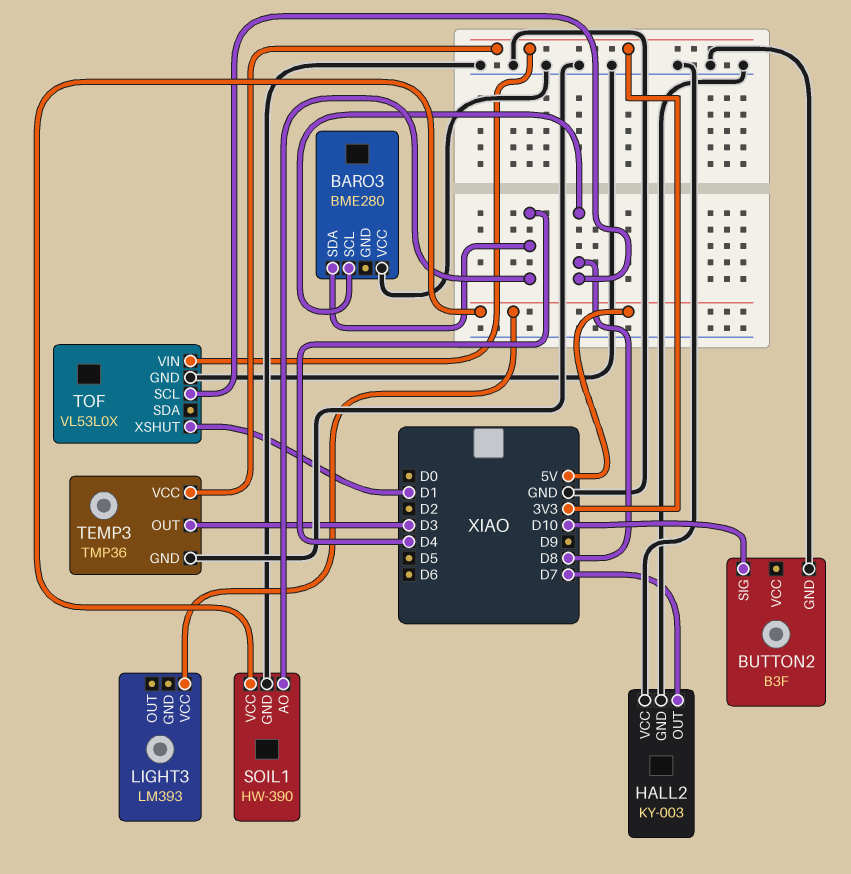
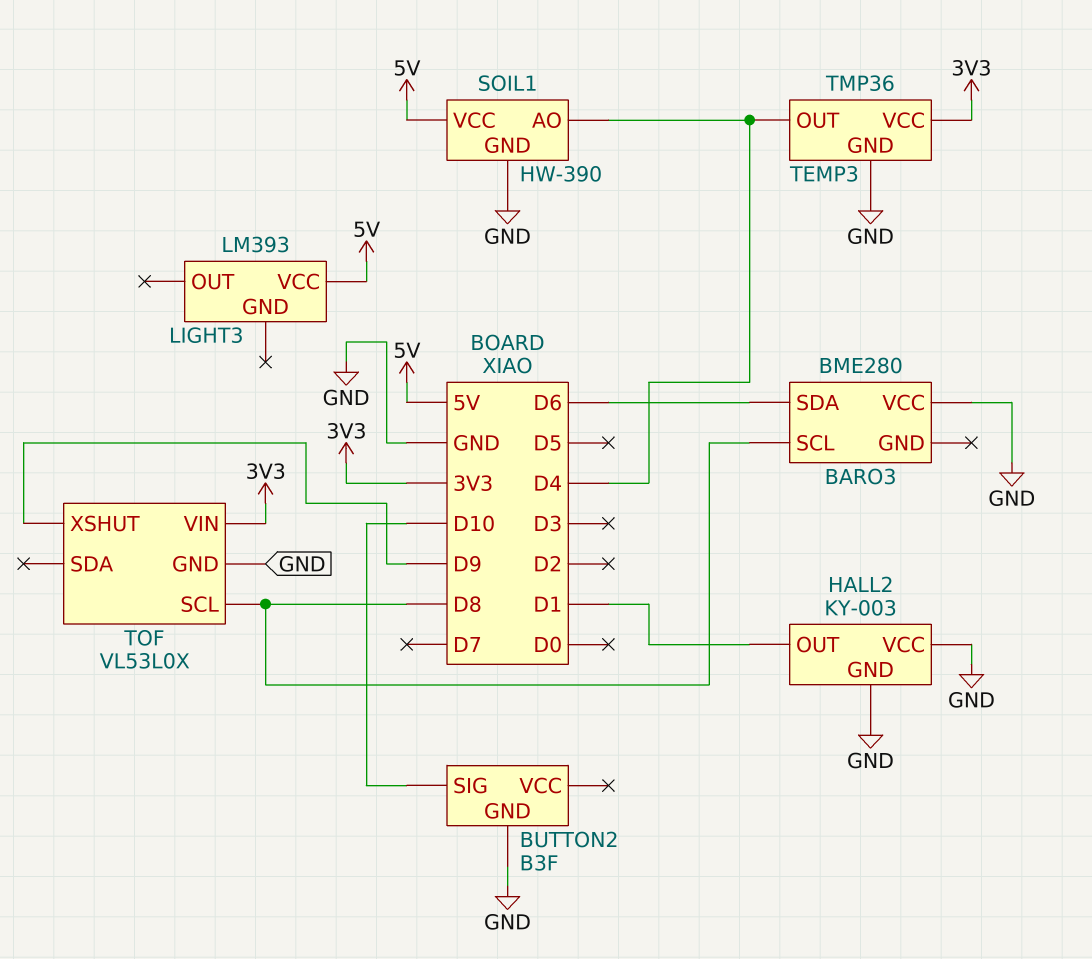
BARO3 pin SDA: D4 -> D6
HALL2 pin OUT: D7 -> D1
TEMP3 pin OUT: D3 -> D4
TOF pin XSHUT: D1 -> D9

